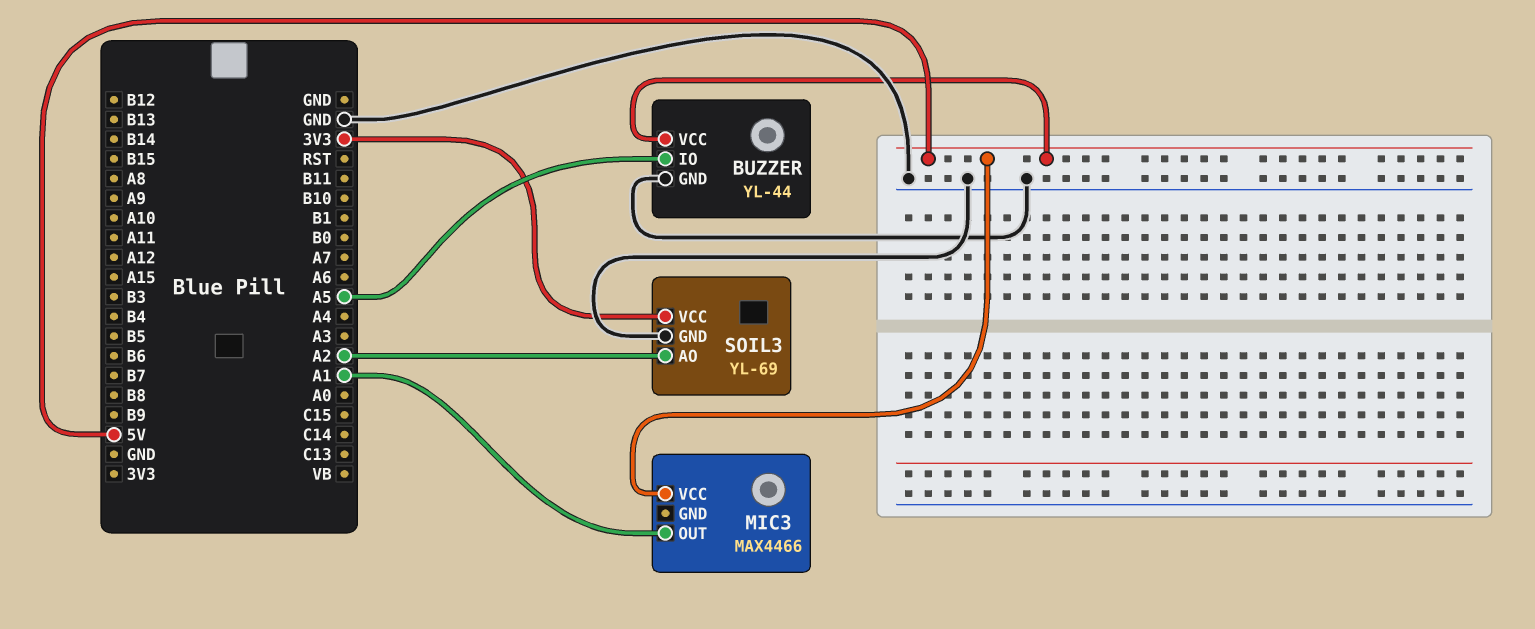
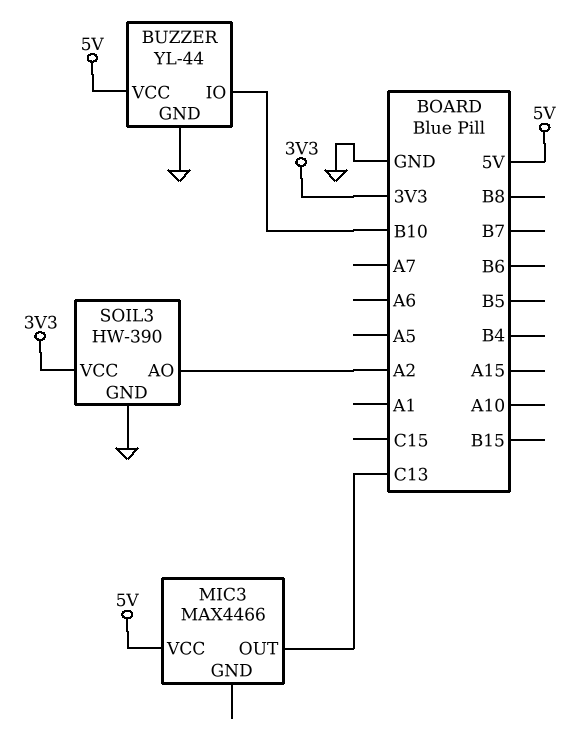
BUZZER pin IO: A5 -> B10
MIC3 pin OUT: A1 -> C13
SOIL3: YL-69 -> HW-390

